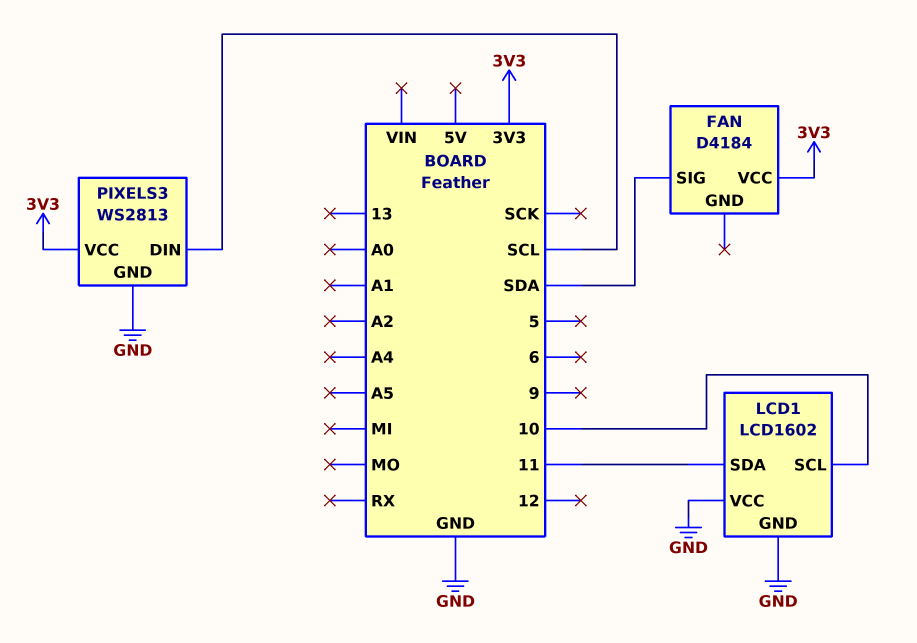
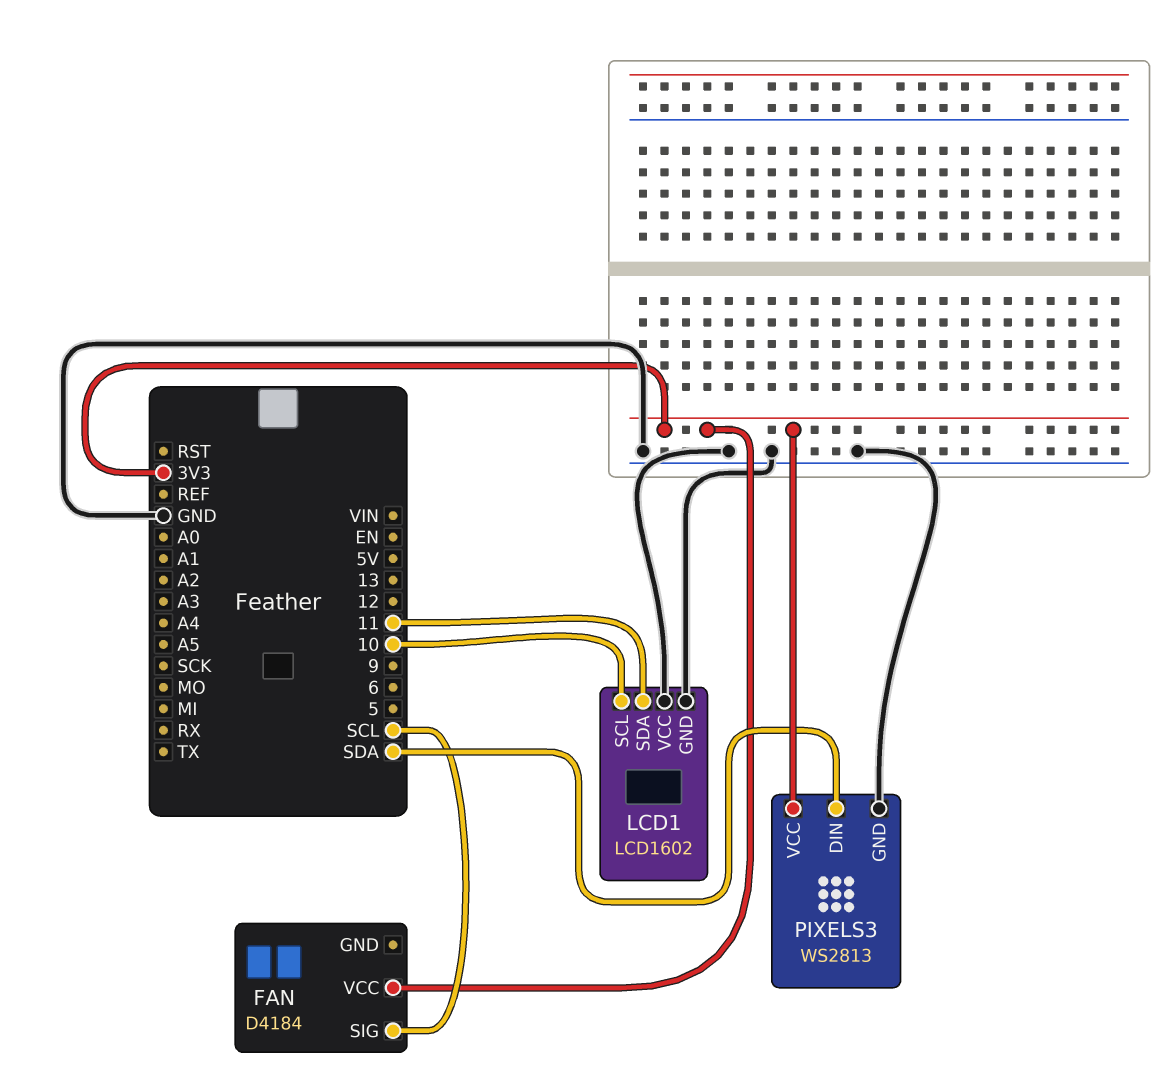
FAN pin SIG: SDA -> SCL
PIXELS3 pin DIN: SCL -> SDA

